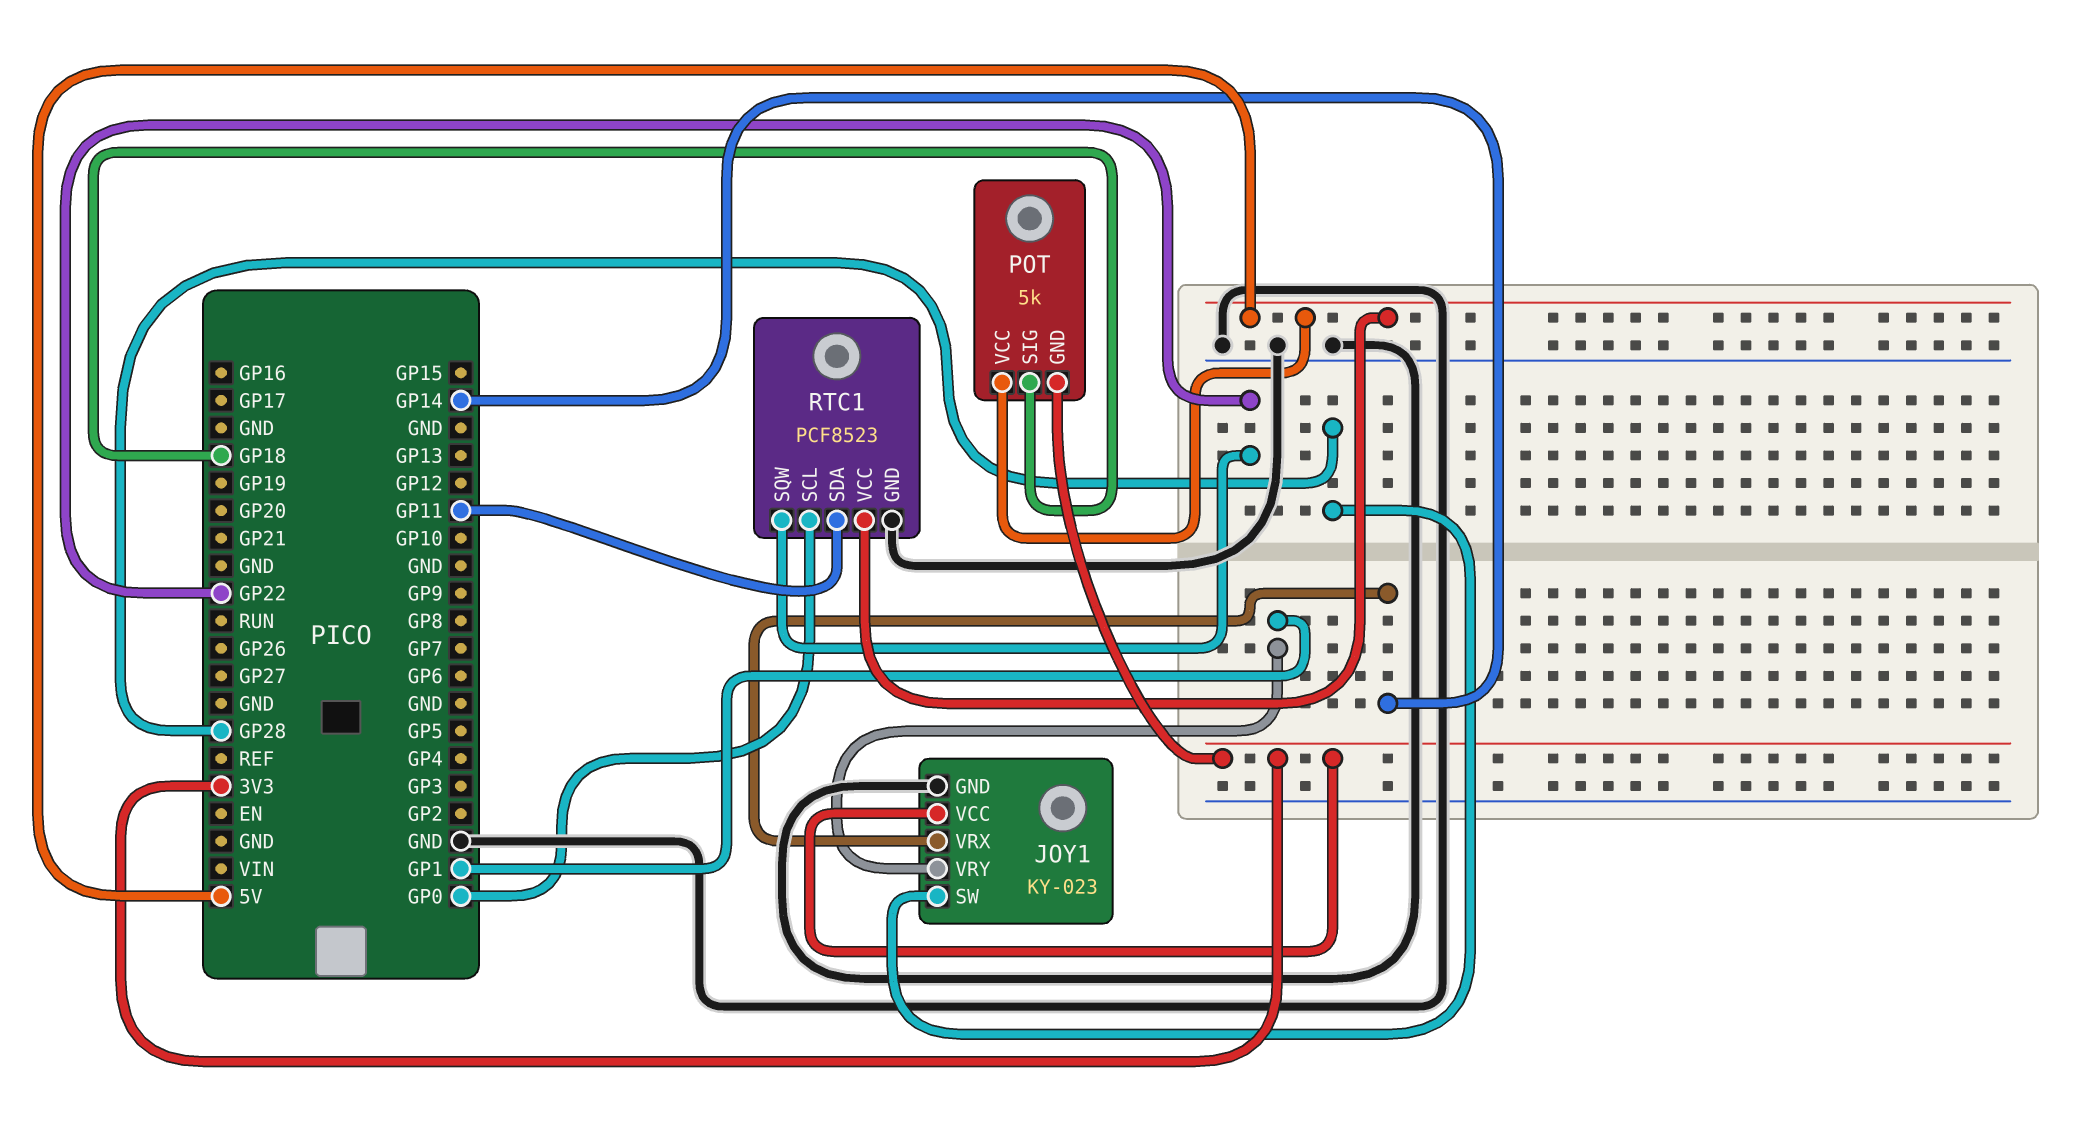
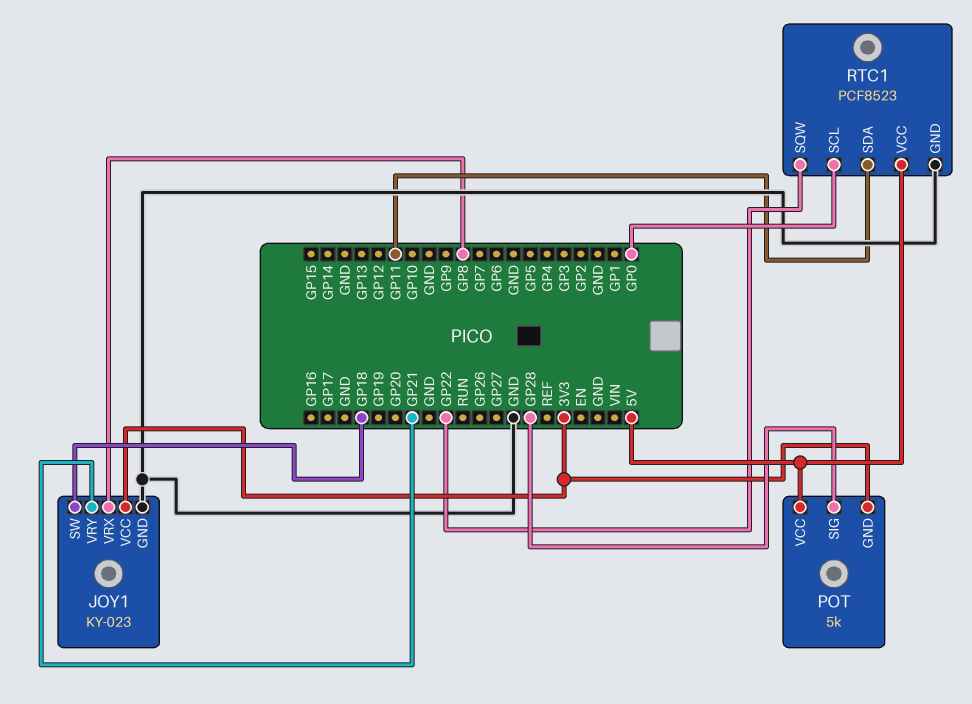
JOY1 pin SW: GP28 -> GP18
JOY1 pin VRX: GP14 -> GP8
JOY1 pin VRY: GP1 -> GP21
POT pin SIG: GP18 -> GP28

